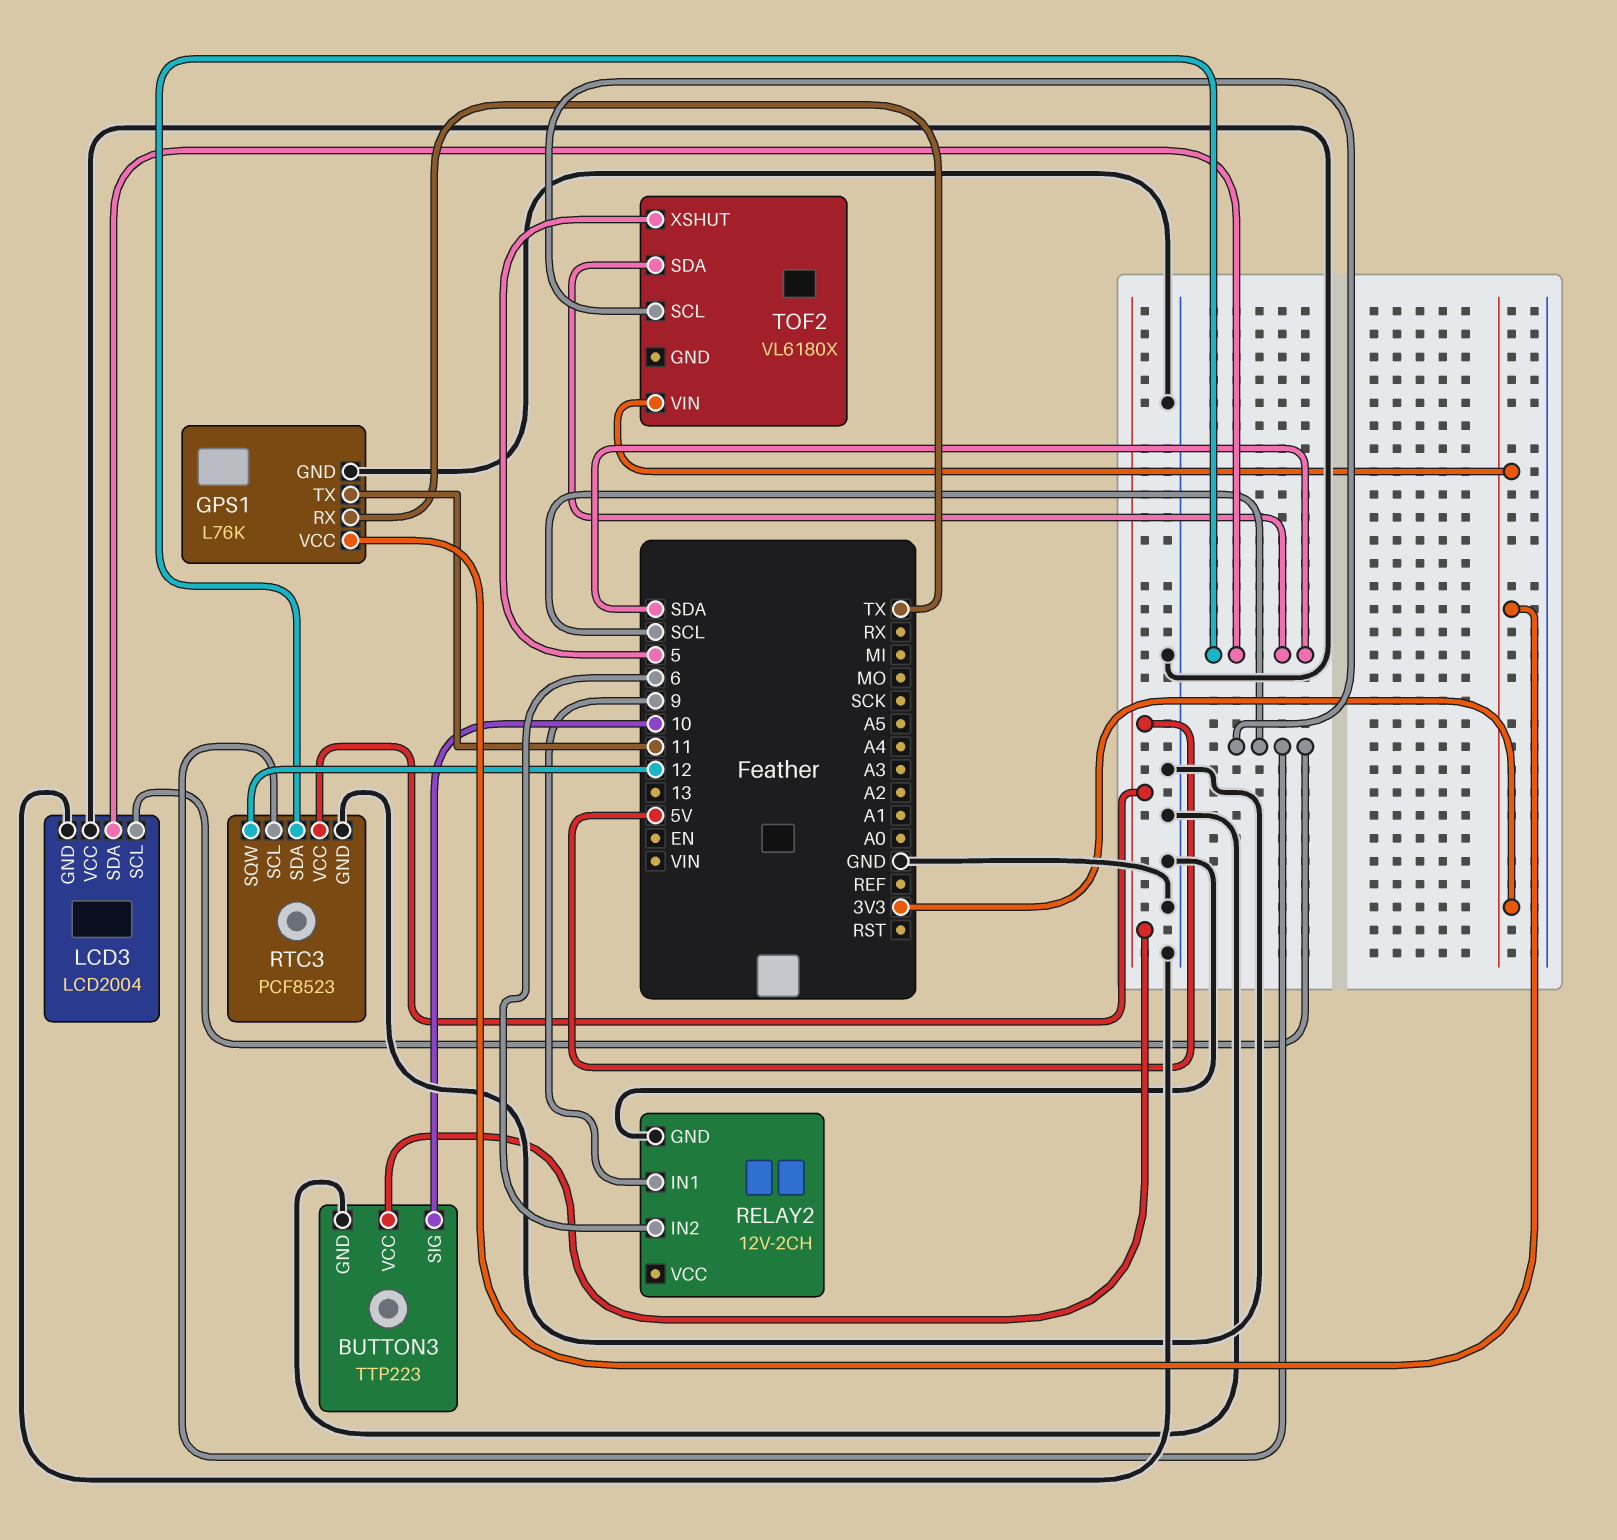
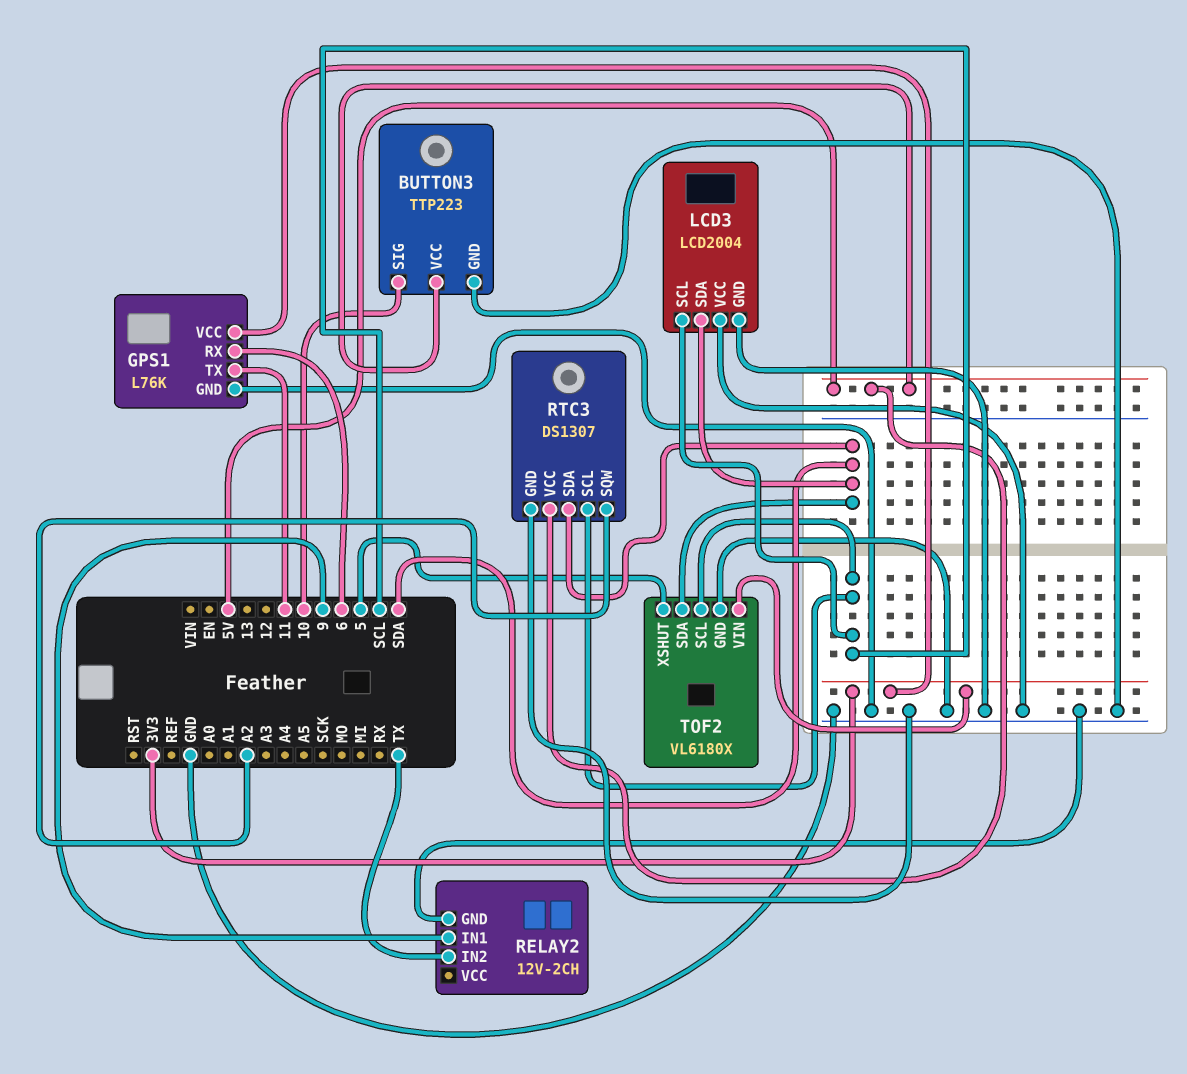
GPS1 pin RX: TX -> 6
RELAY2 pin IN2: 6 -> TX
RTC3: PCF8523 -> DS1307
RTC3 pin SQW: 12 -> A2
TOF2 pin GND: none -> GND

